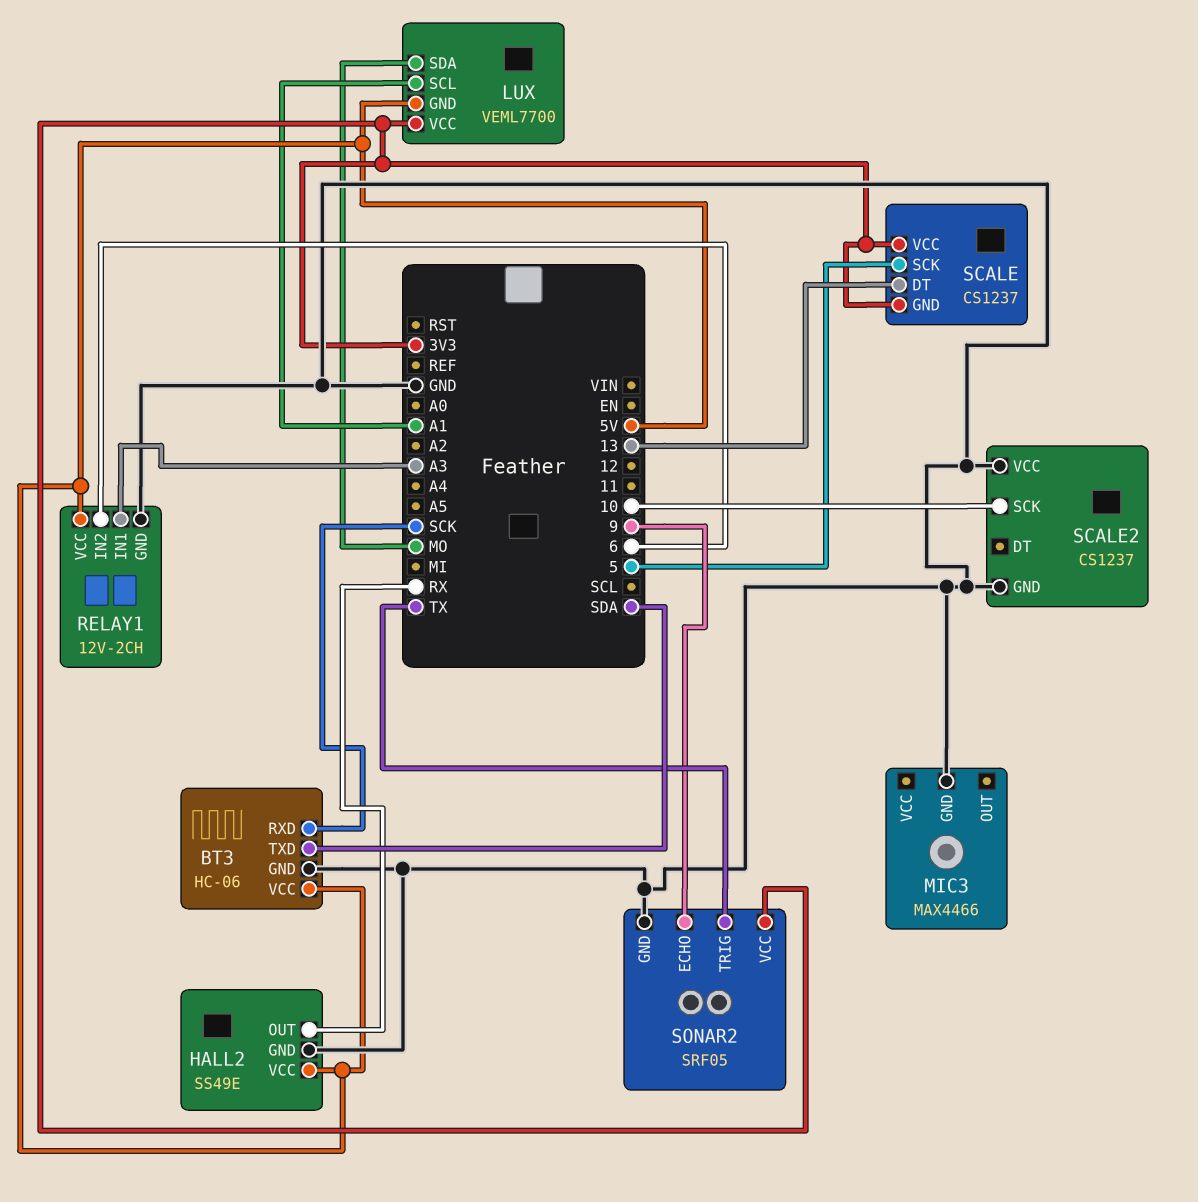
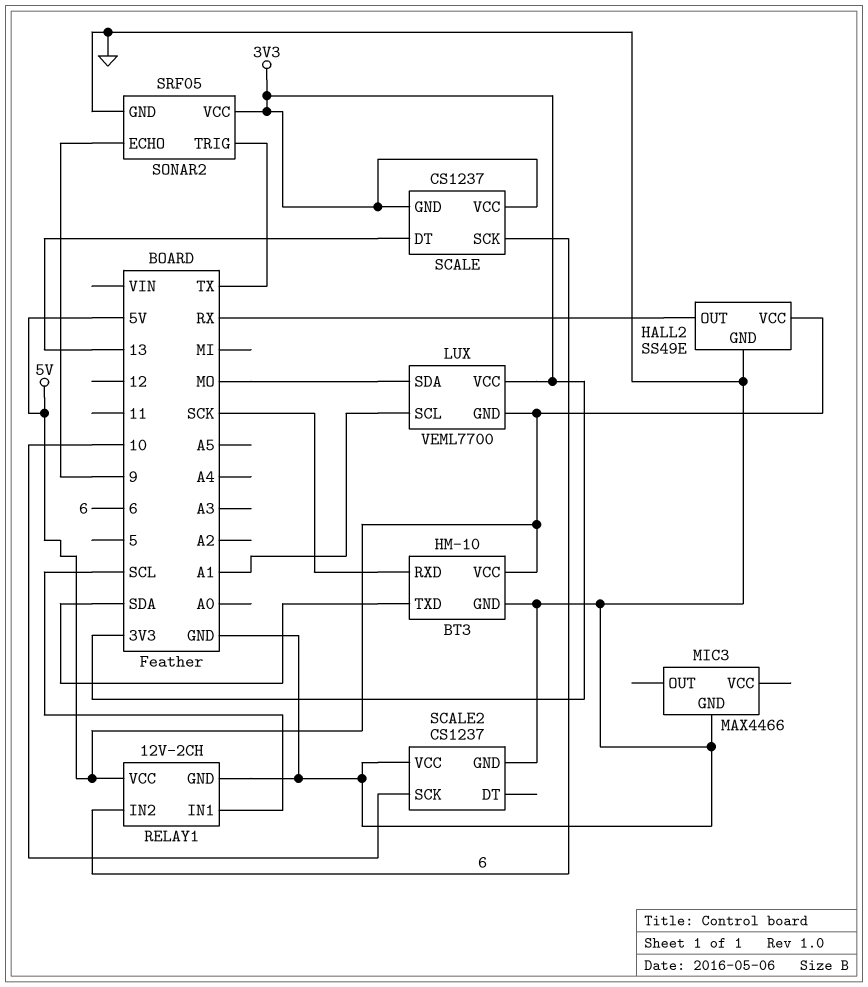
BT3: HC-06 -> HM-10
RELAY1 pin IN1: A3 -> SCL
SCALE pin SCK: 5 -> 6

